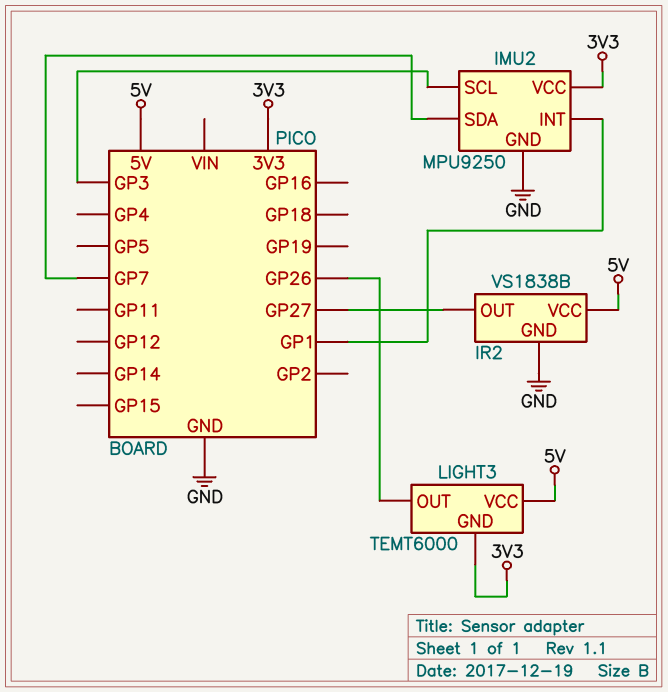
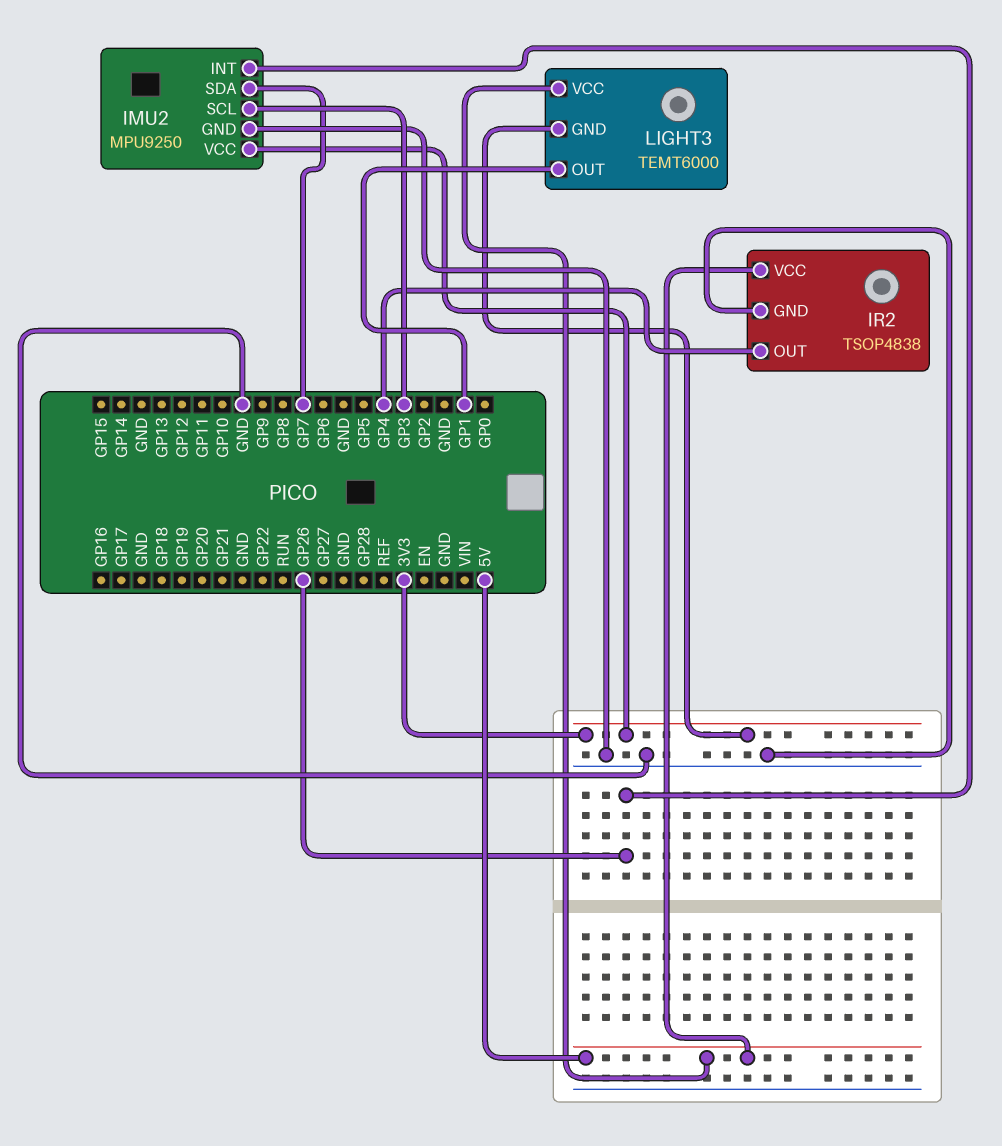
IMU2 pin INT: GP1 -> GP26
IR2: VS1838B -> TSOP4838
IR2 pin OUT: GP27 -> GP4
LIGHT3 pin OUT: GP26 -> GP1

